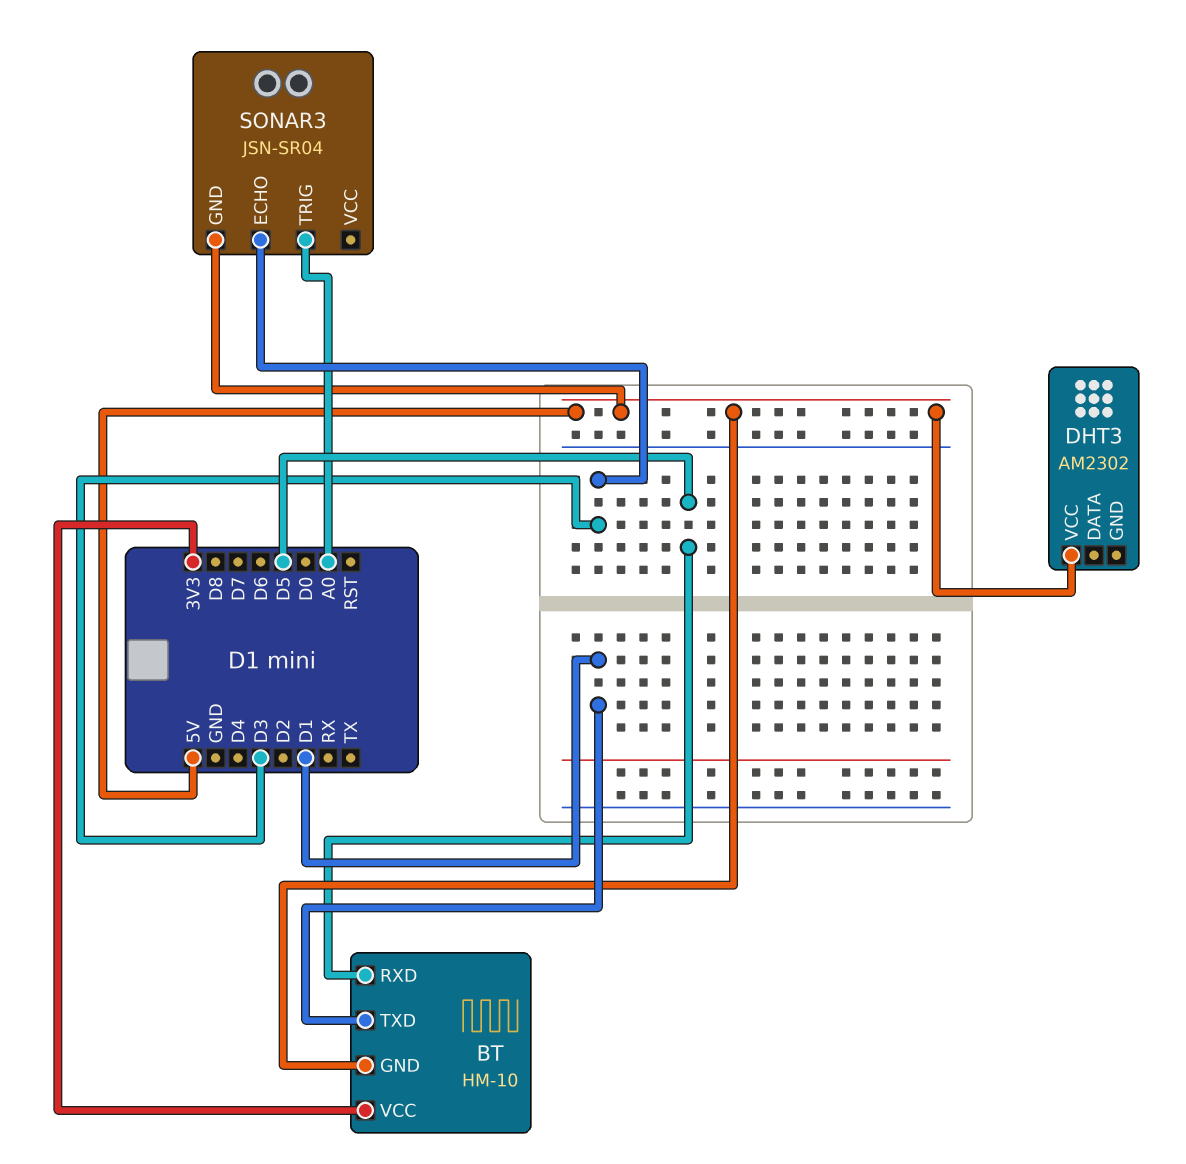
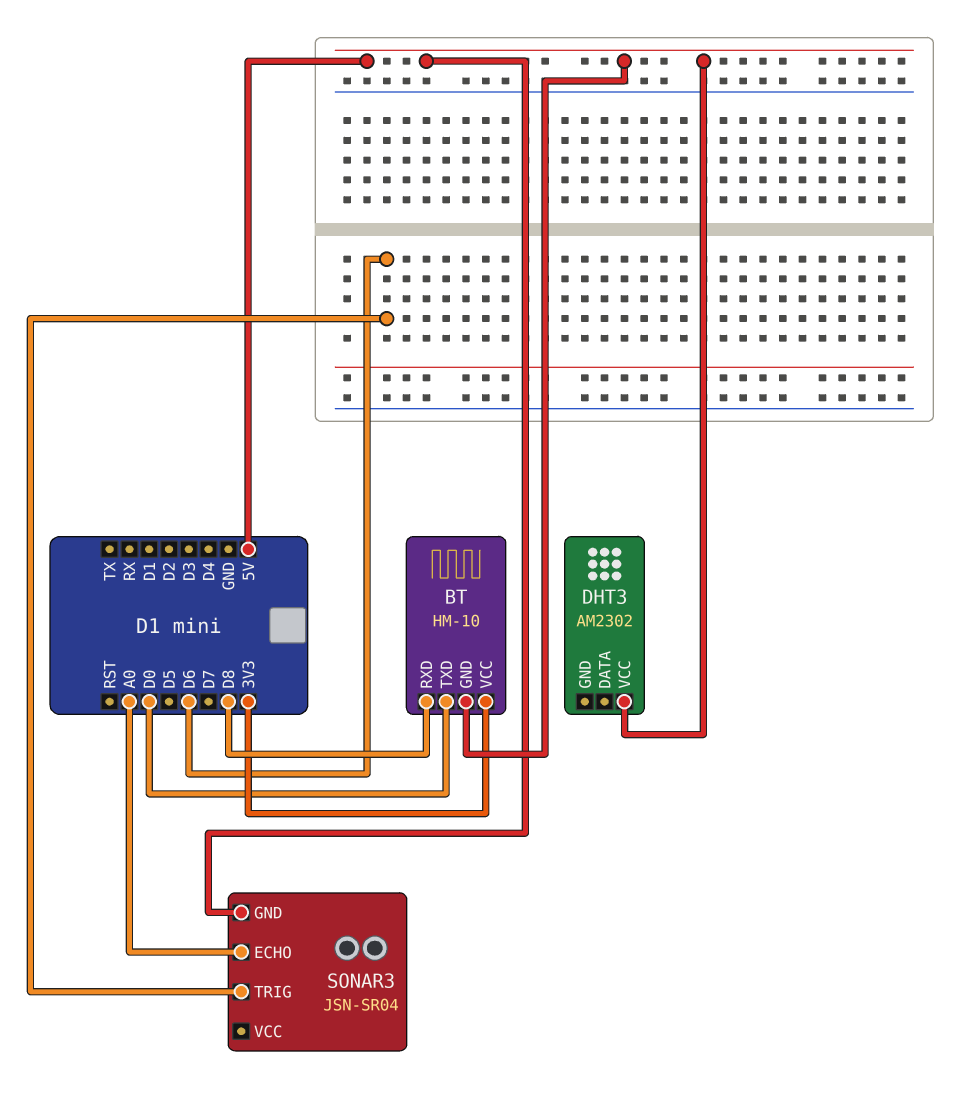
BT pin RXD: D5 -> D8
BT pin TXD: D1 -> D0
SONAR3 pin ECHO: D3 -> A0
SONAR3 pin TRIG: A0 -> D6

